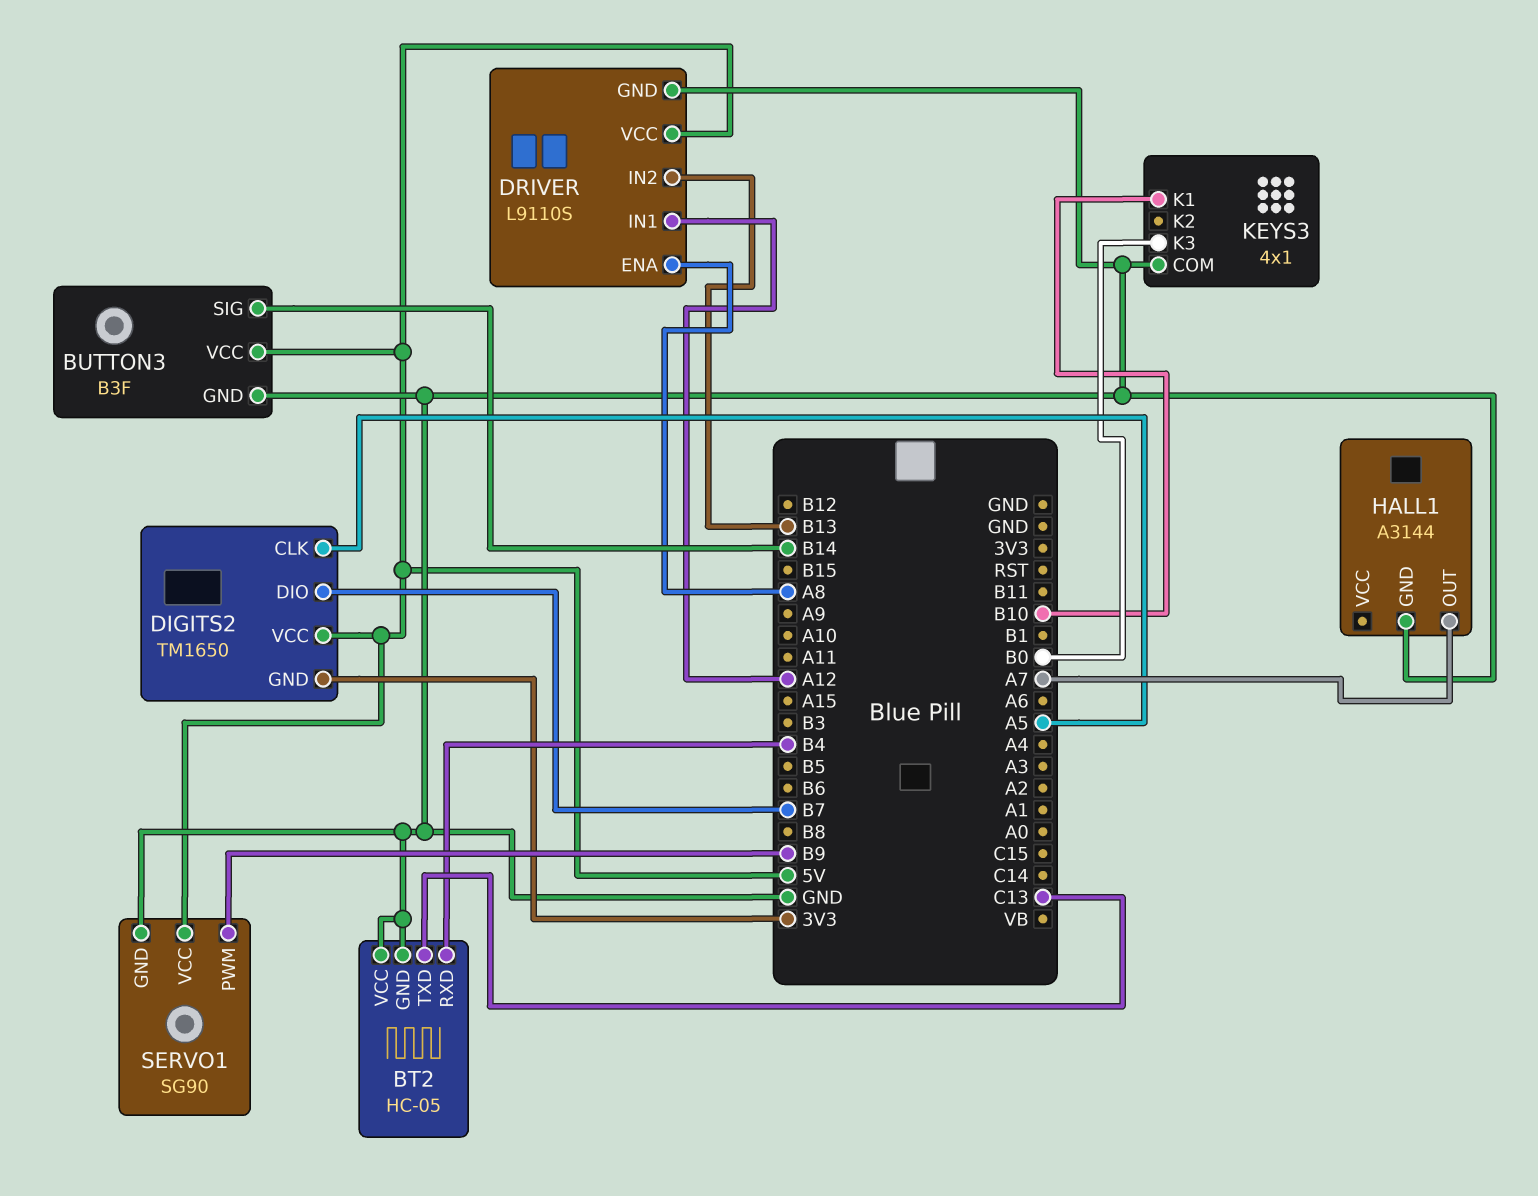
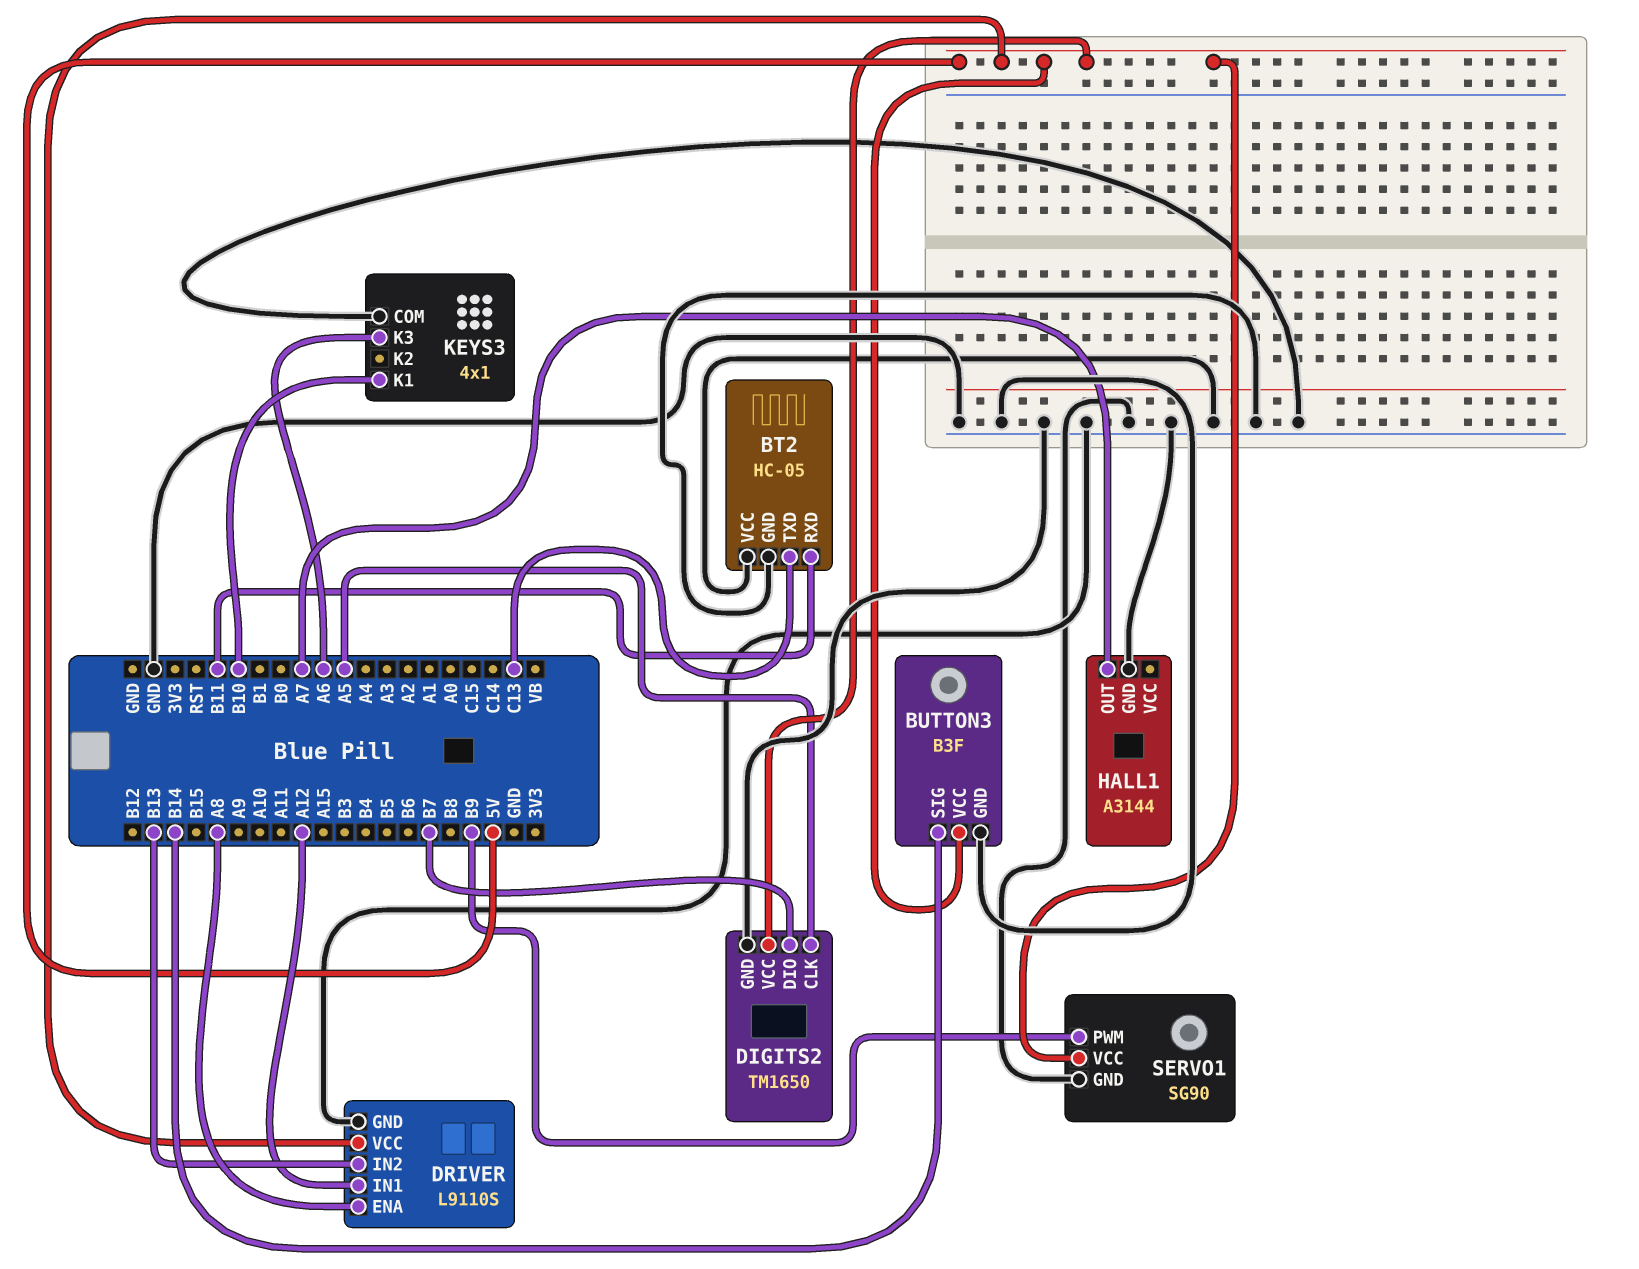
BT2 pin RXD: B4 -> B11
DIGITS2 pin GND: 3V3 -> GND
KEYS3 pin K3: B0 -> A6

